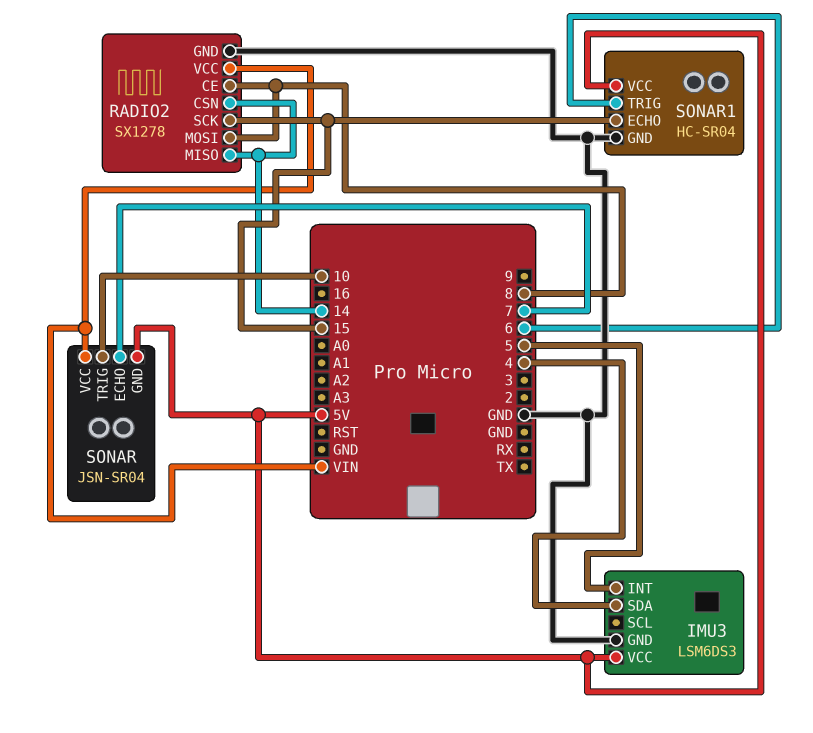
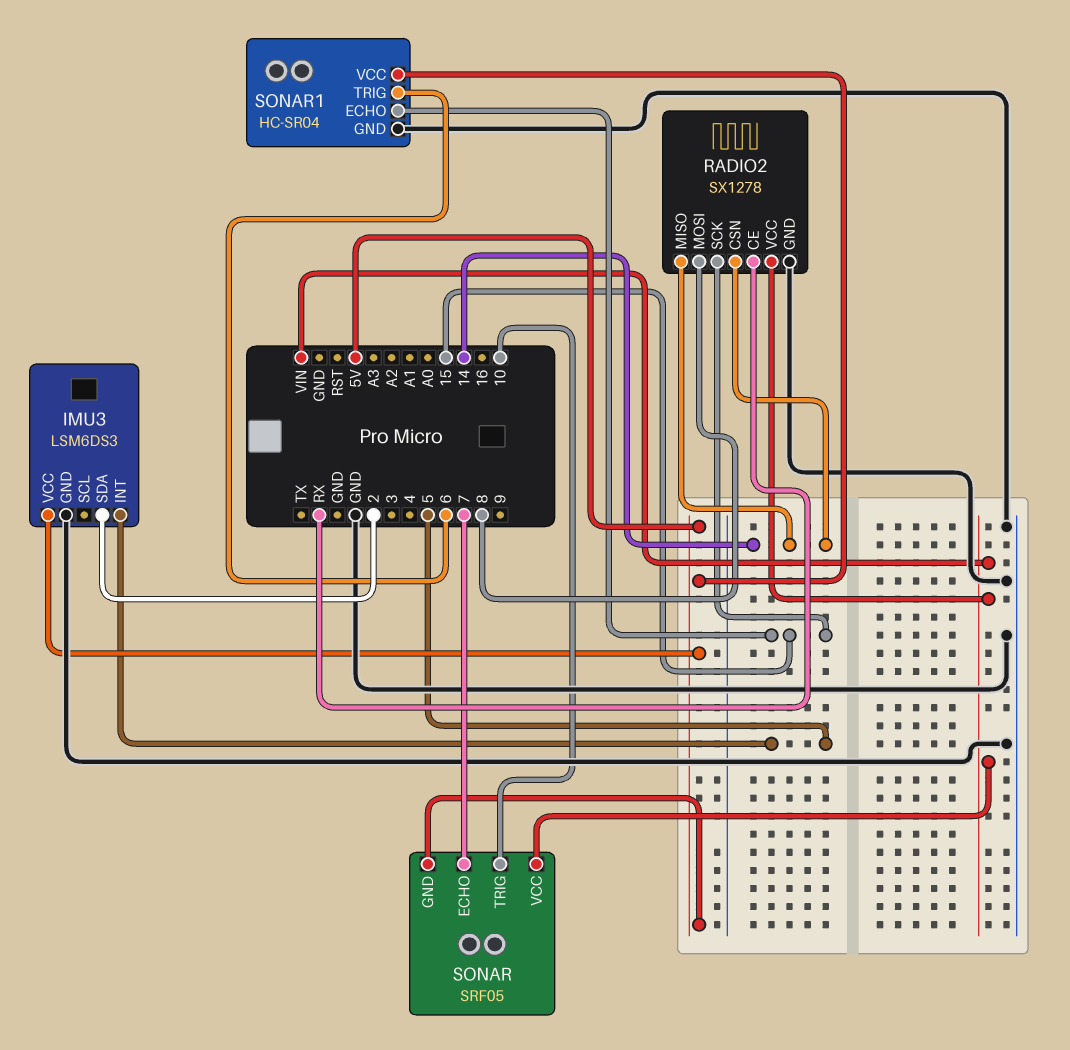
IMU3 pin SDA: 4 -> 2
RADIO2 pin CE: 8 -> RX
SONAR: JSN-SR04 -> SRF05

